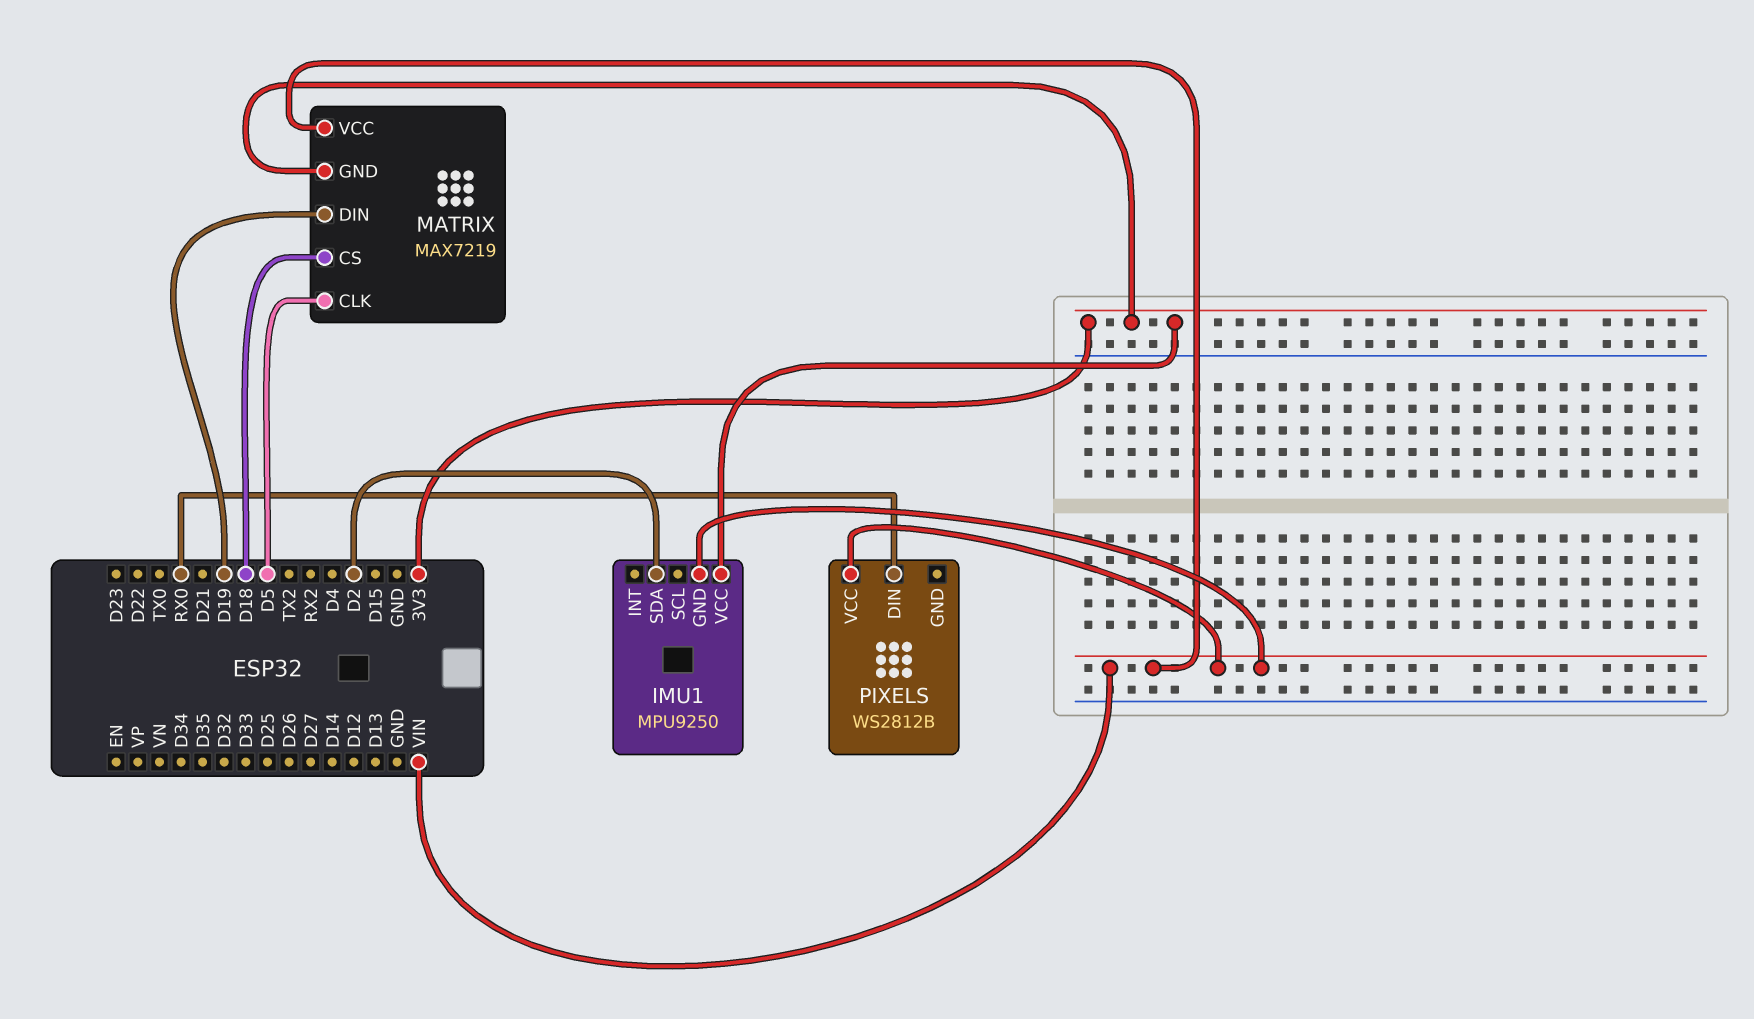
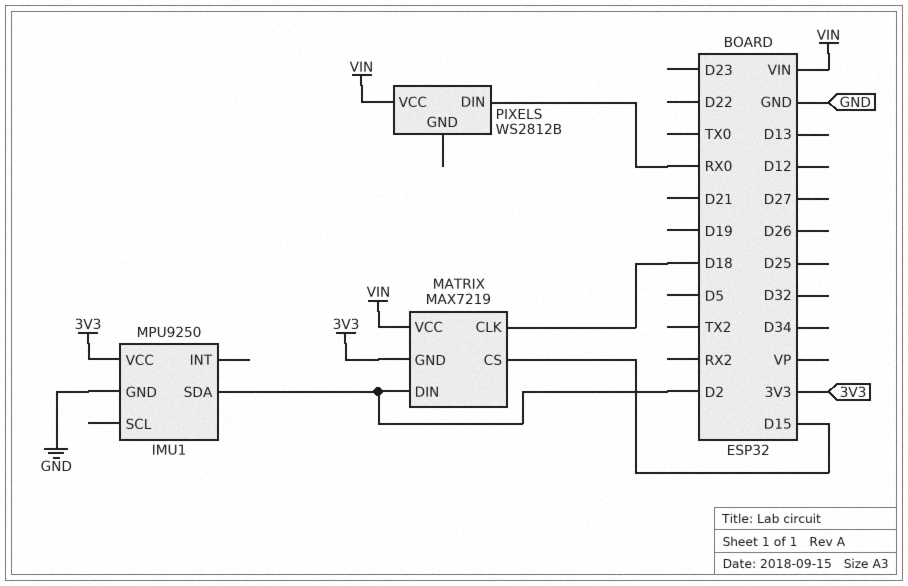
IMU1 pin GND: VIN -> GND
MATRIX pin CLK: D5 -> D18
MATRIX pin CS: D18 -> D15
MATRIX pin DIN: D19 -> D2

